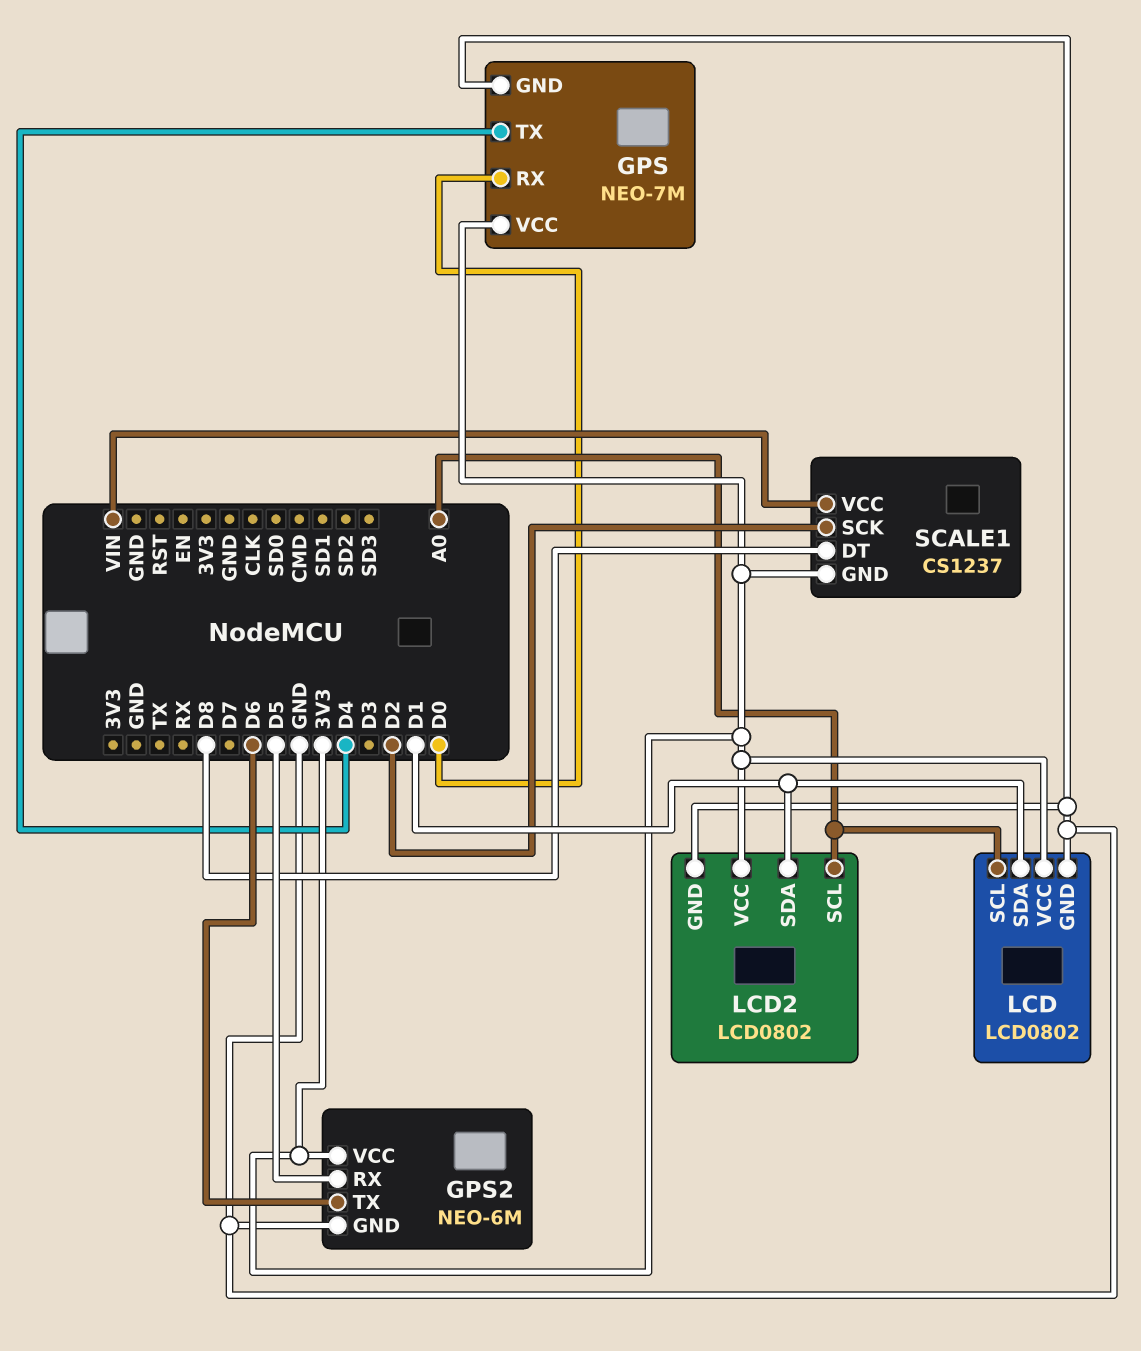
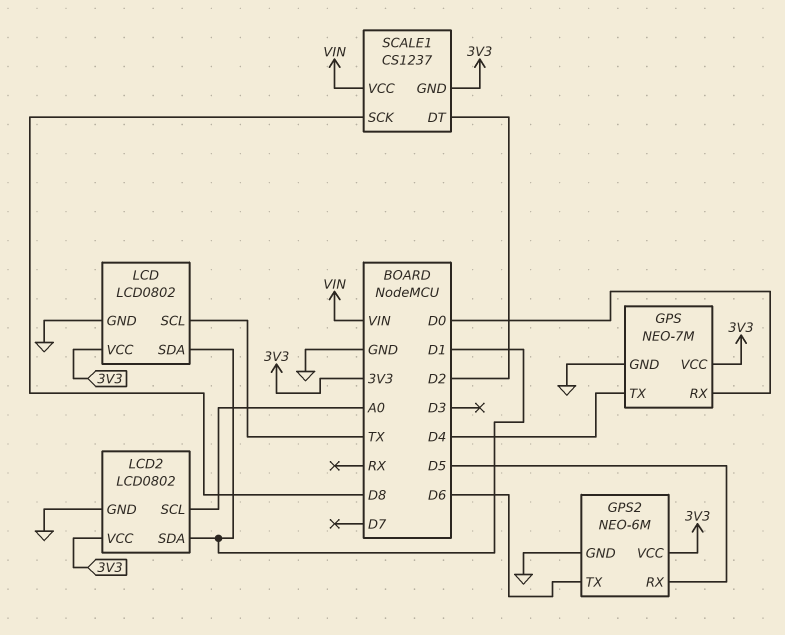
LCD pin SCL: A0 -> TX
SCALE1 pin DT: D8 -> D2
SCALE1 pin SCK: D2 -> D8

